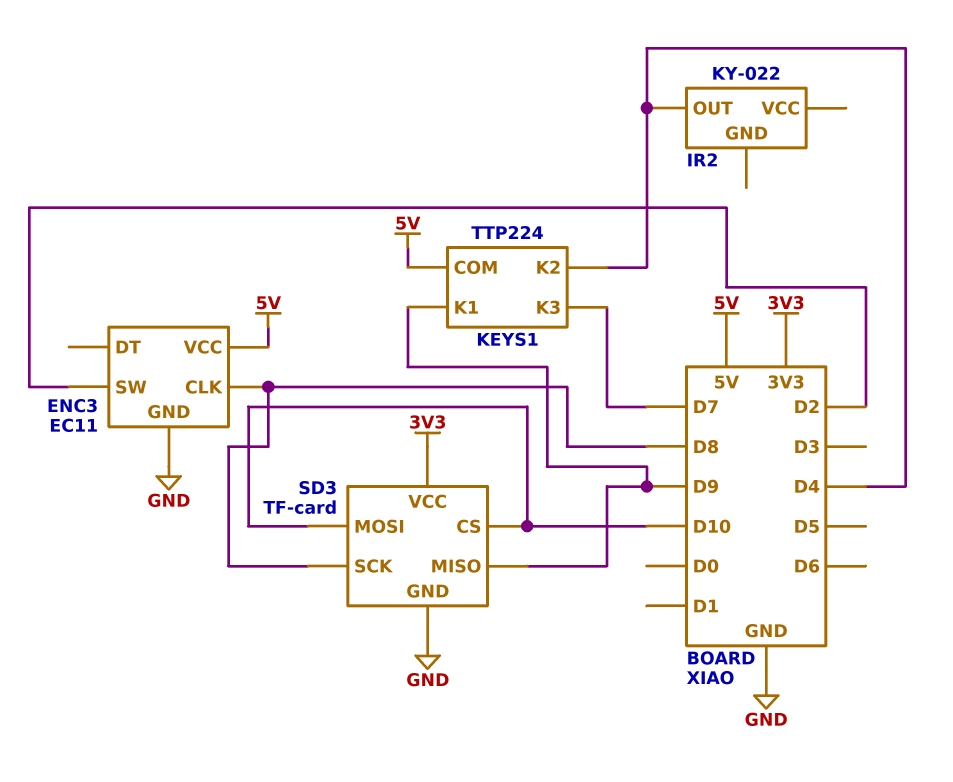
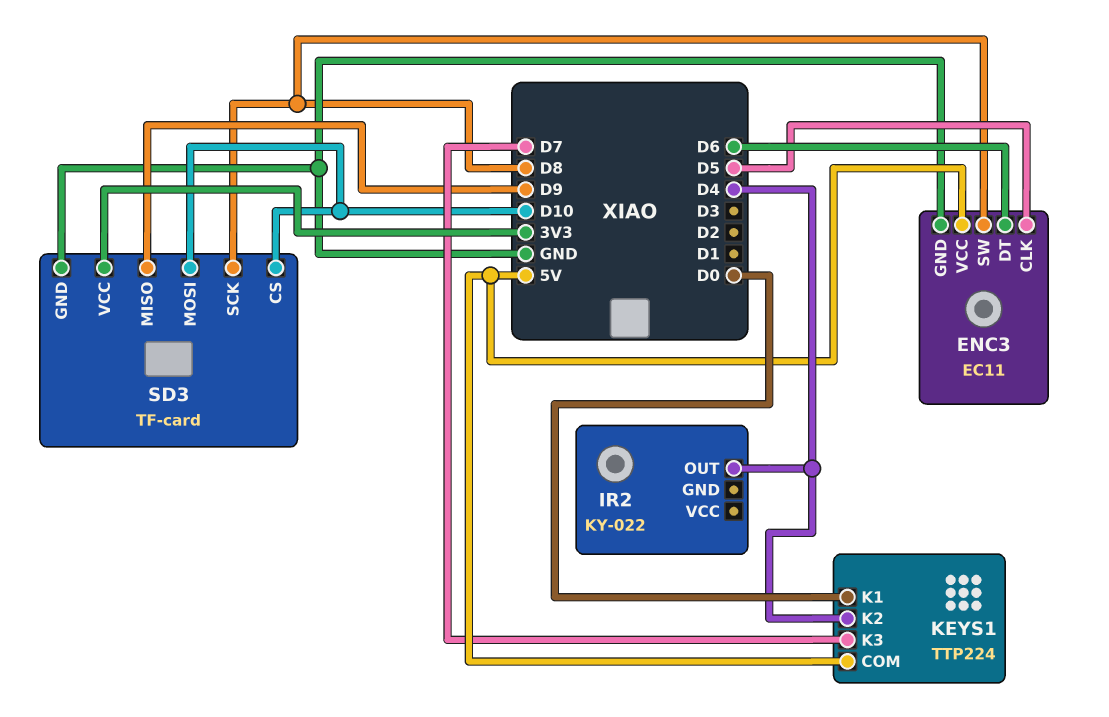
ENC3 pin CLK: D8 -> D5
ENC3 pin DT: none -> D6
ENC3 pin SW: D2 -> D8
KEYS1 pin K1: D9 -> D0

